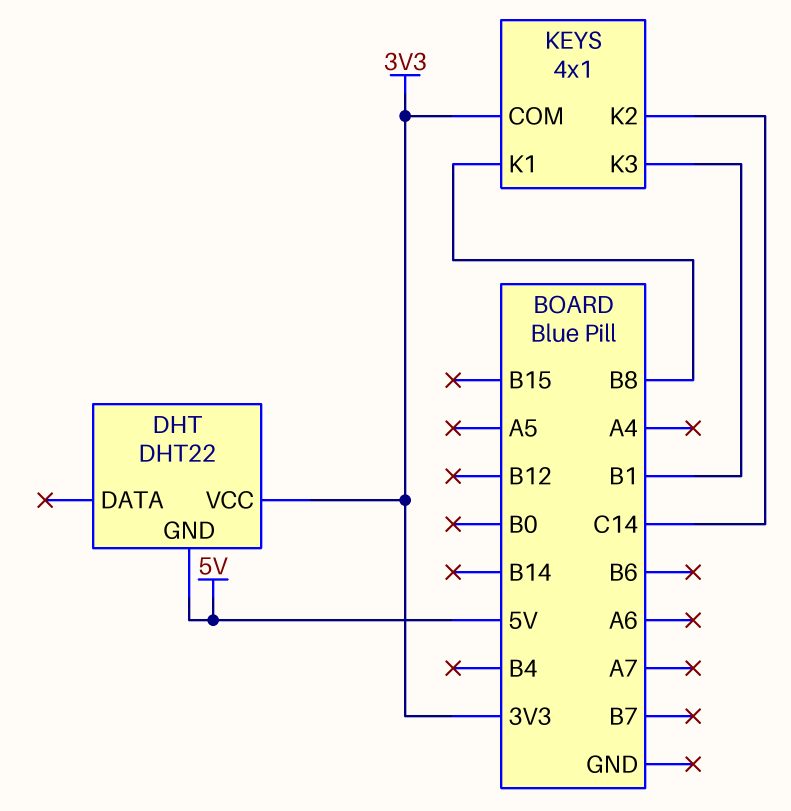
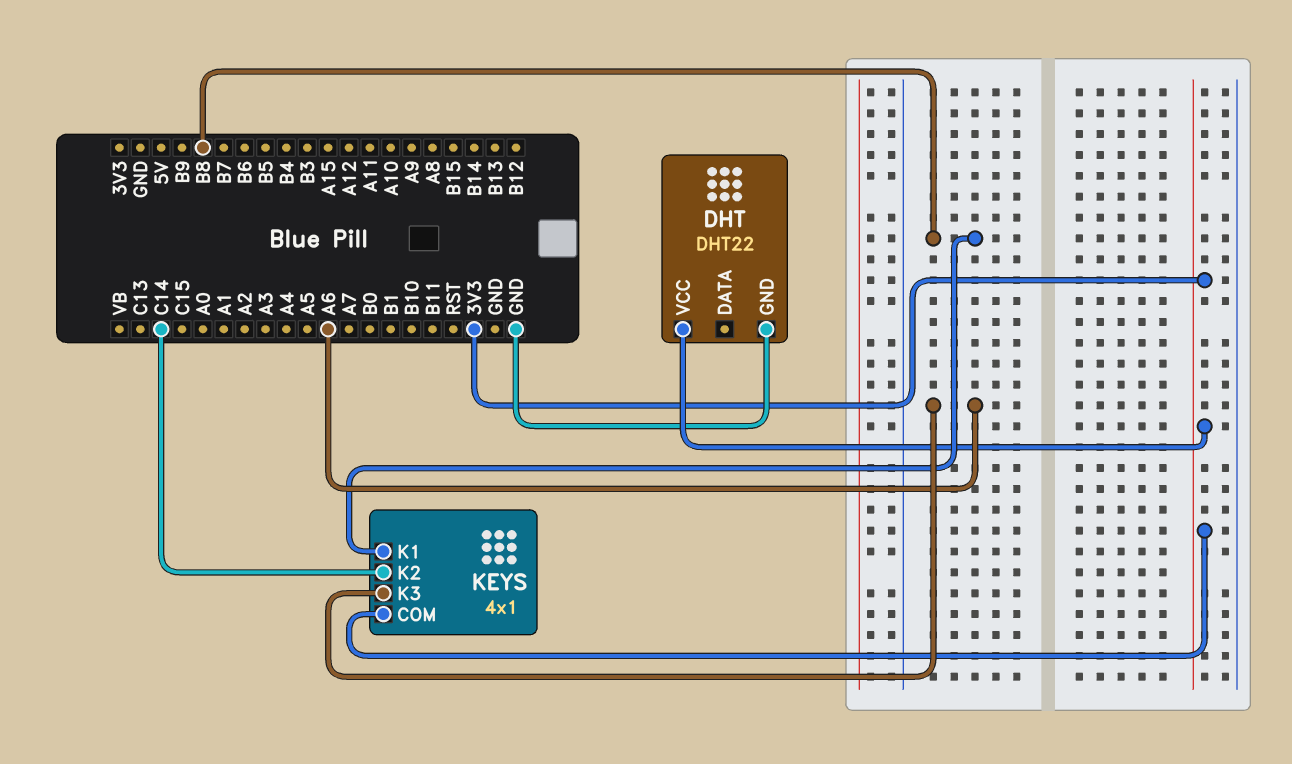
DHT pin GND: 5V -> GND
KEYS pin K3: B1 -> A6

